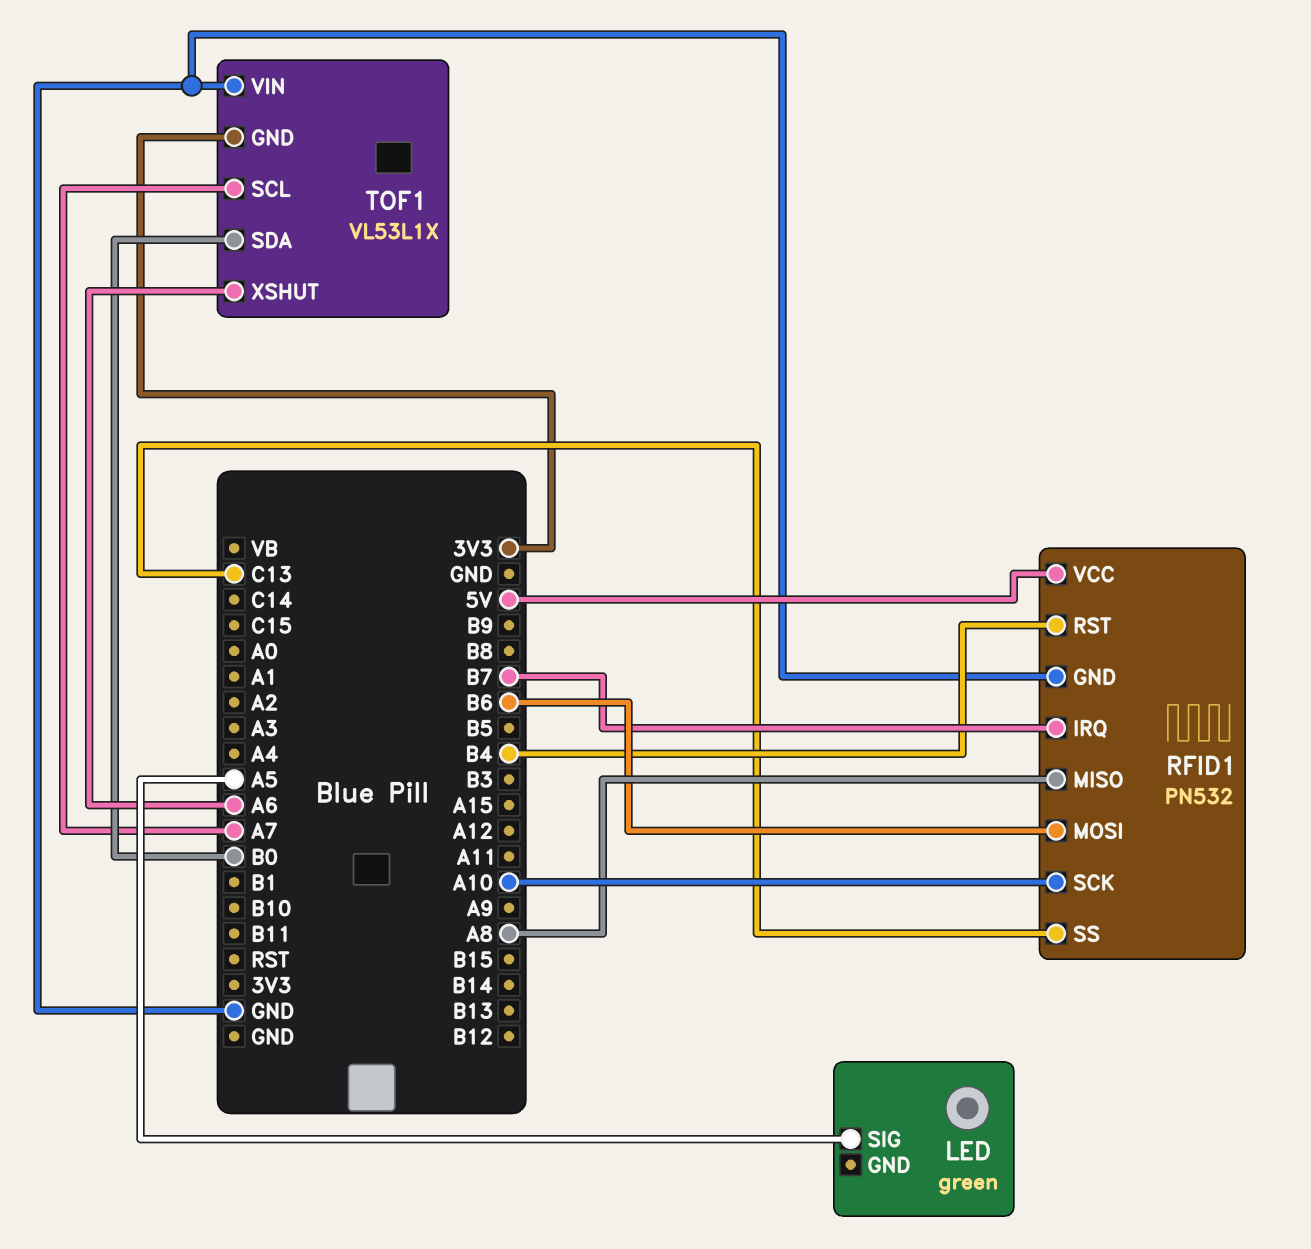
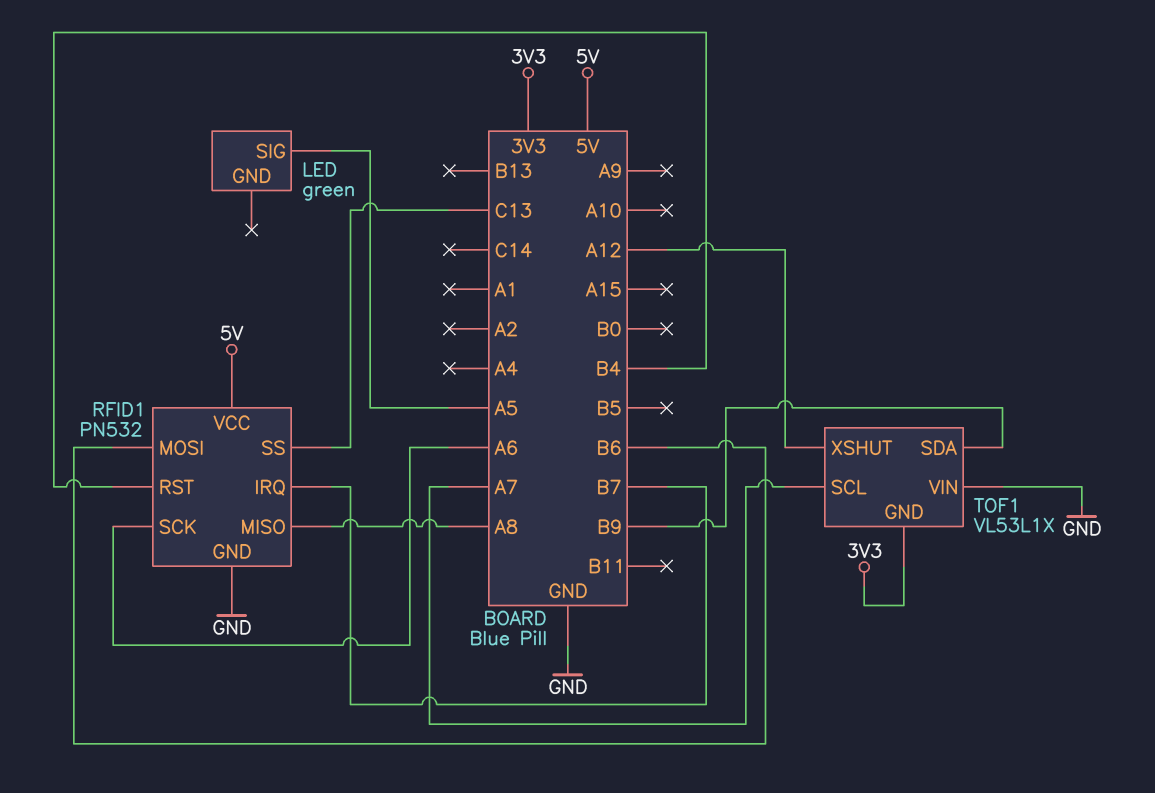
RFID1 pin SCK: A10 -> A6
TOF1 pin SDA: B0 -> B9
TOF1 pin XSHUT: A6 -> A12

